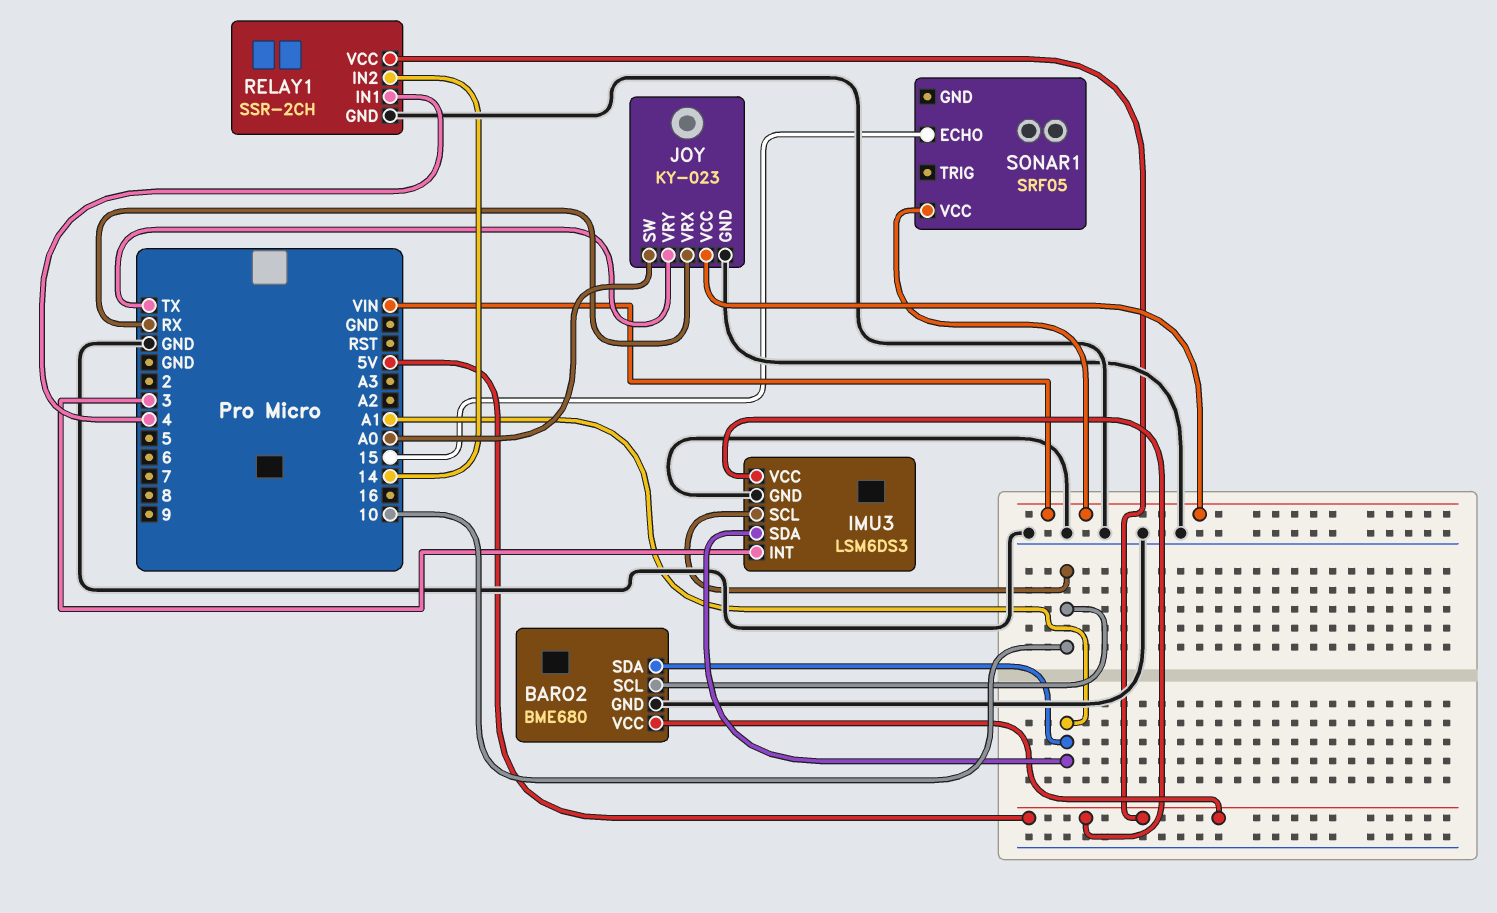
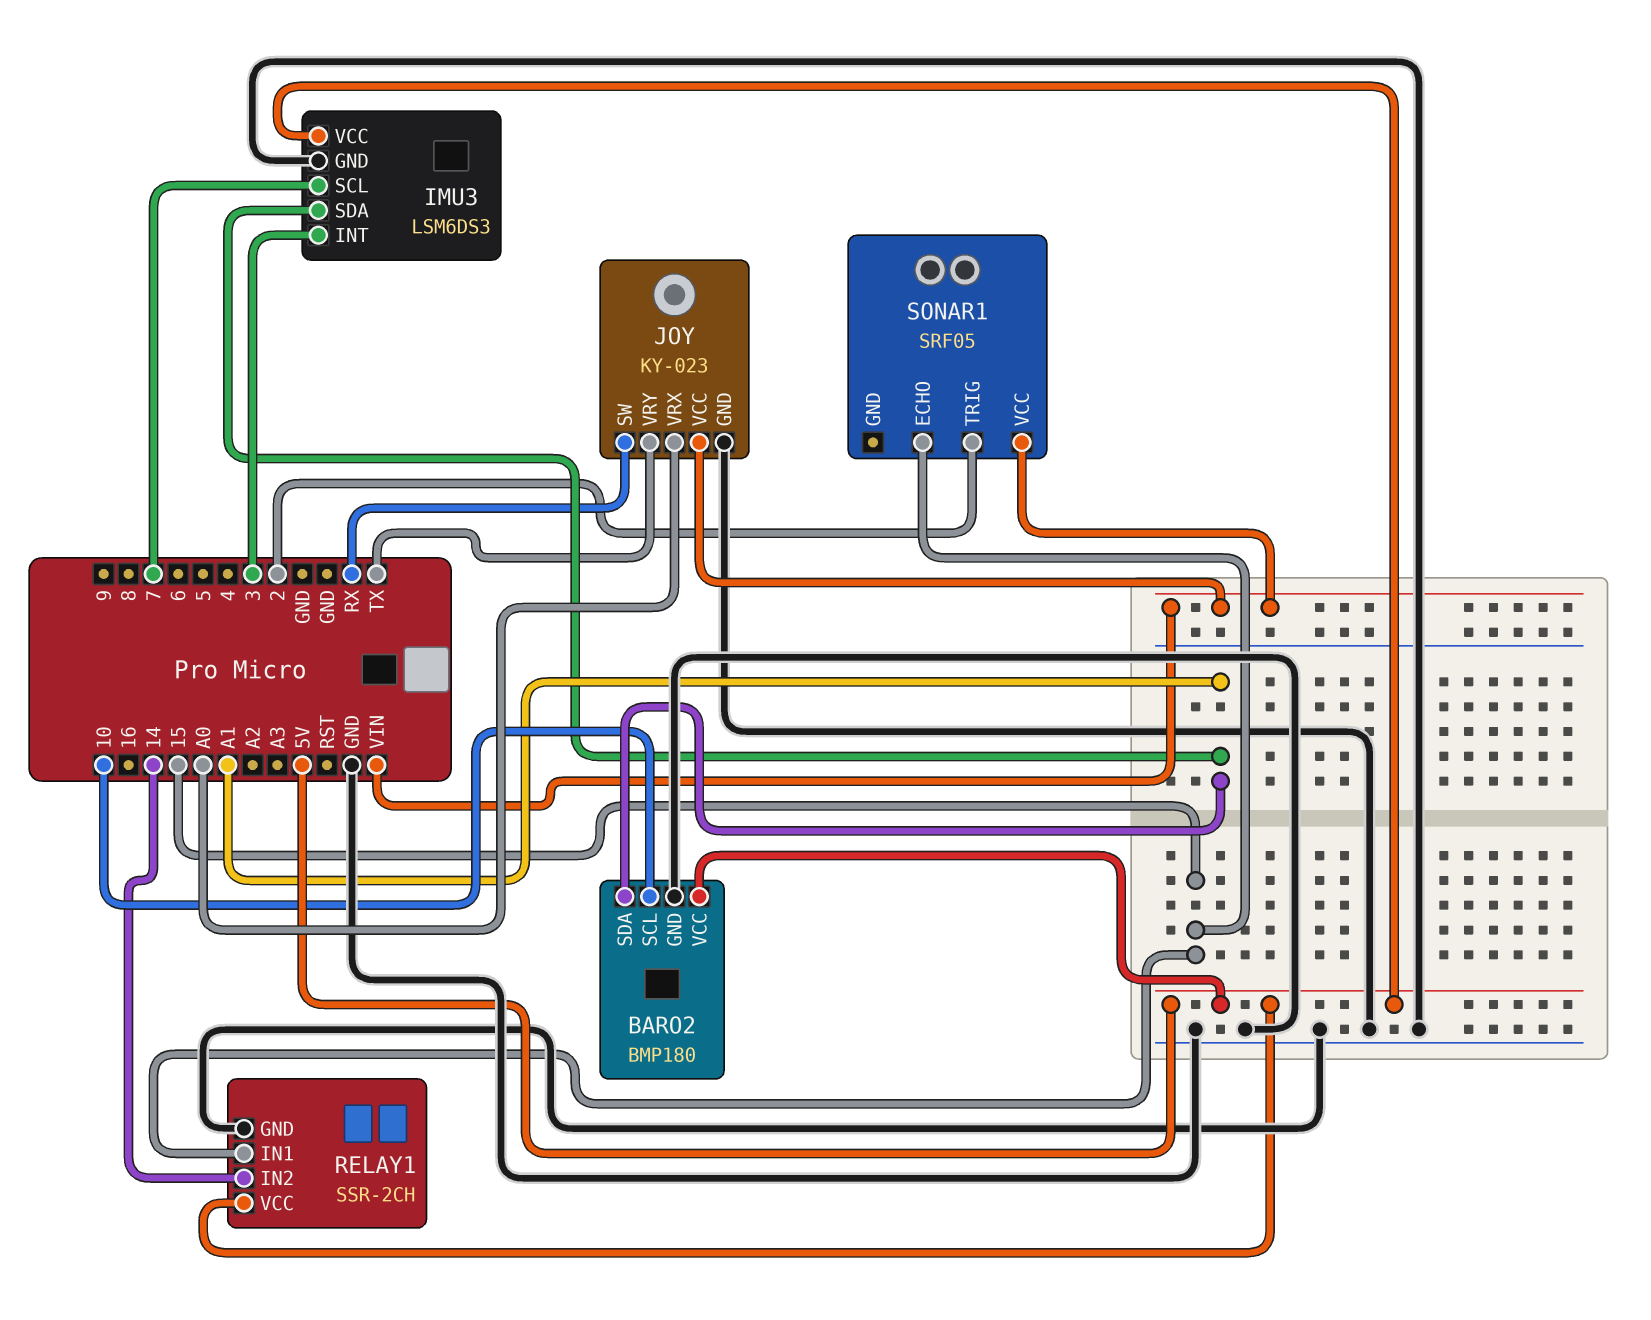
BARO2: BME680 -> BMP180
IMU3 pin SCL: 10 -> 7
JOY pin SW: A0 -> RX
JOY pin VRX: RX -> A0
RELAY1 pin IN1: 4 -> 15
SONAR1 pin TRIG: none -> 2

